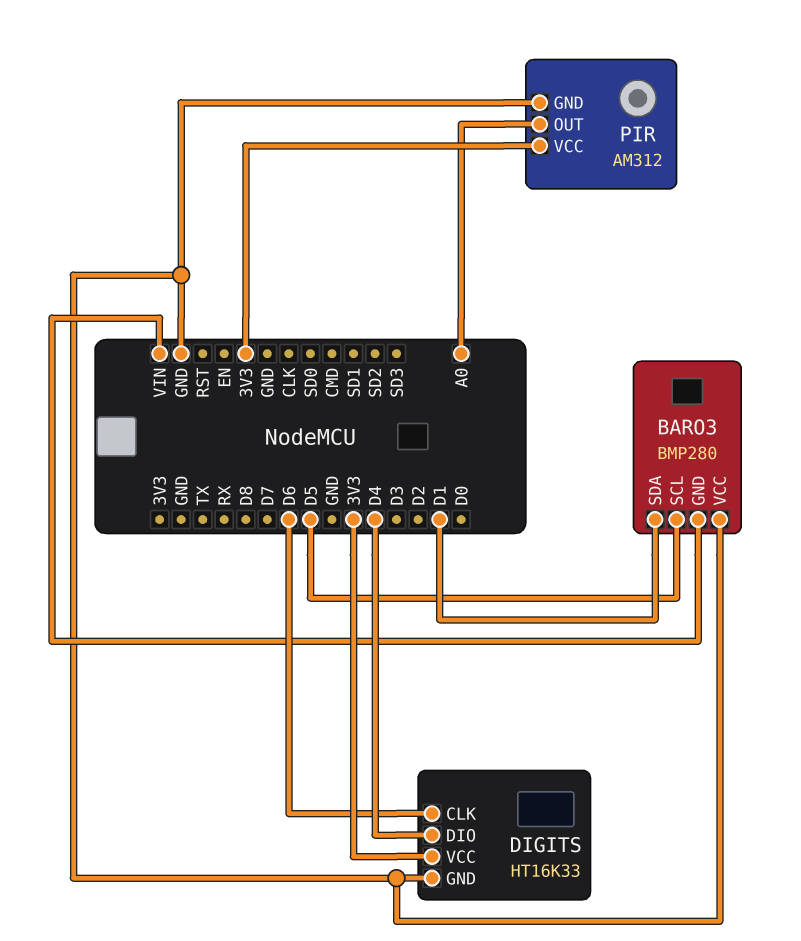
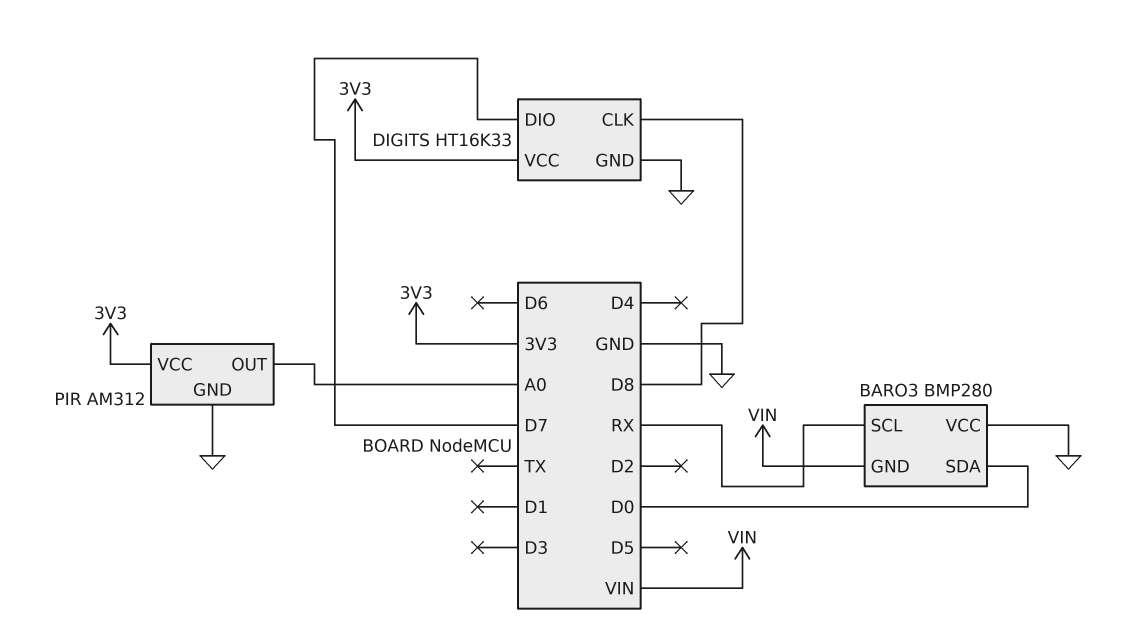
BARO3 pin SCL: D5 -> RX
BARO3 pin SDA: D1 -> D0
DIGITS pin CLK: D6 -> D8
DIGITS pin DIO: D4 -> D7

